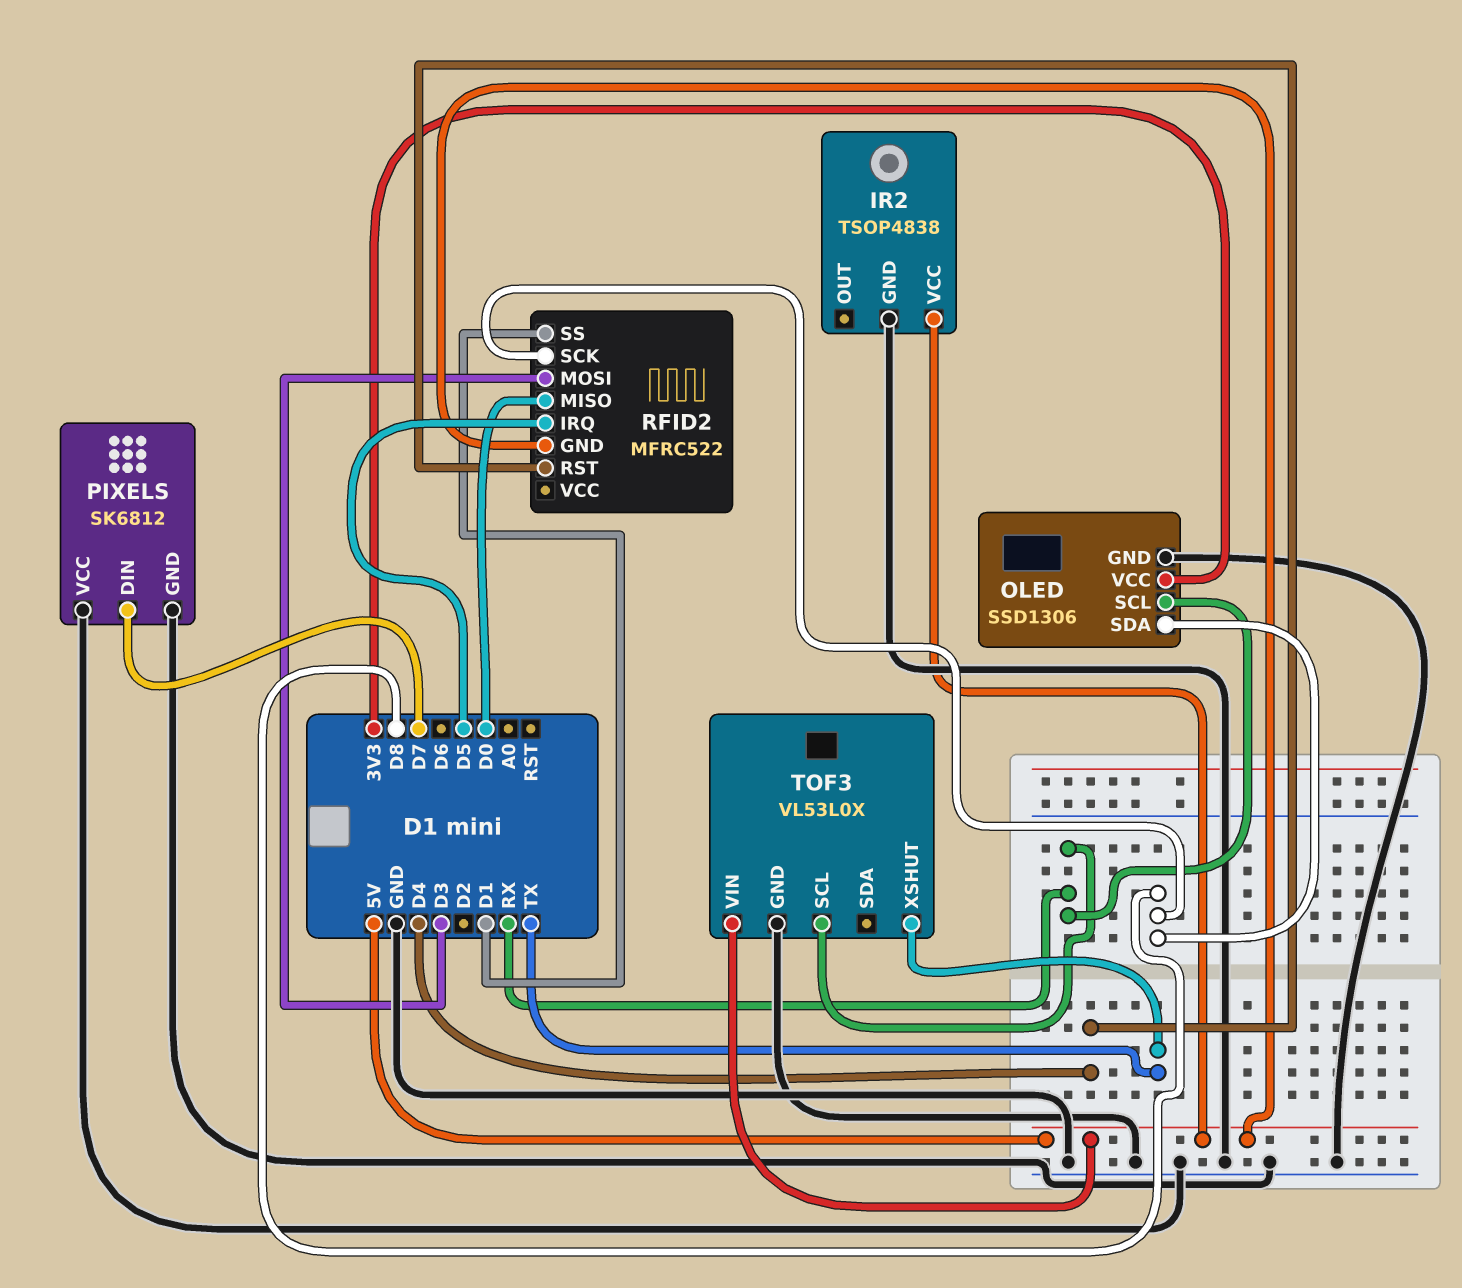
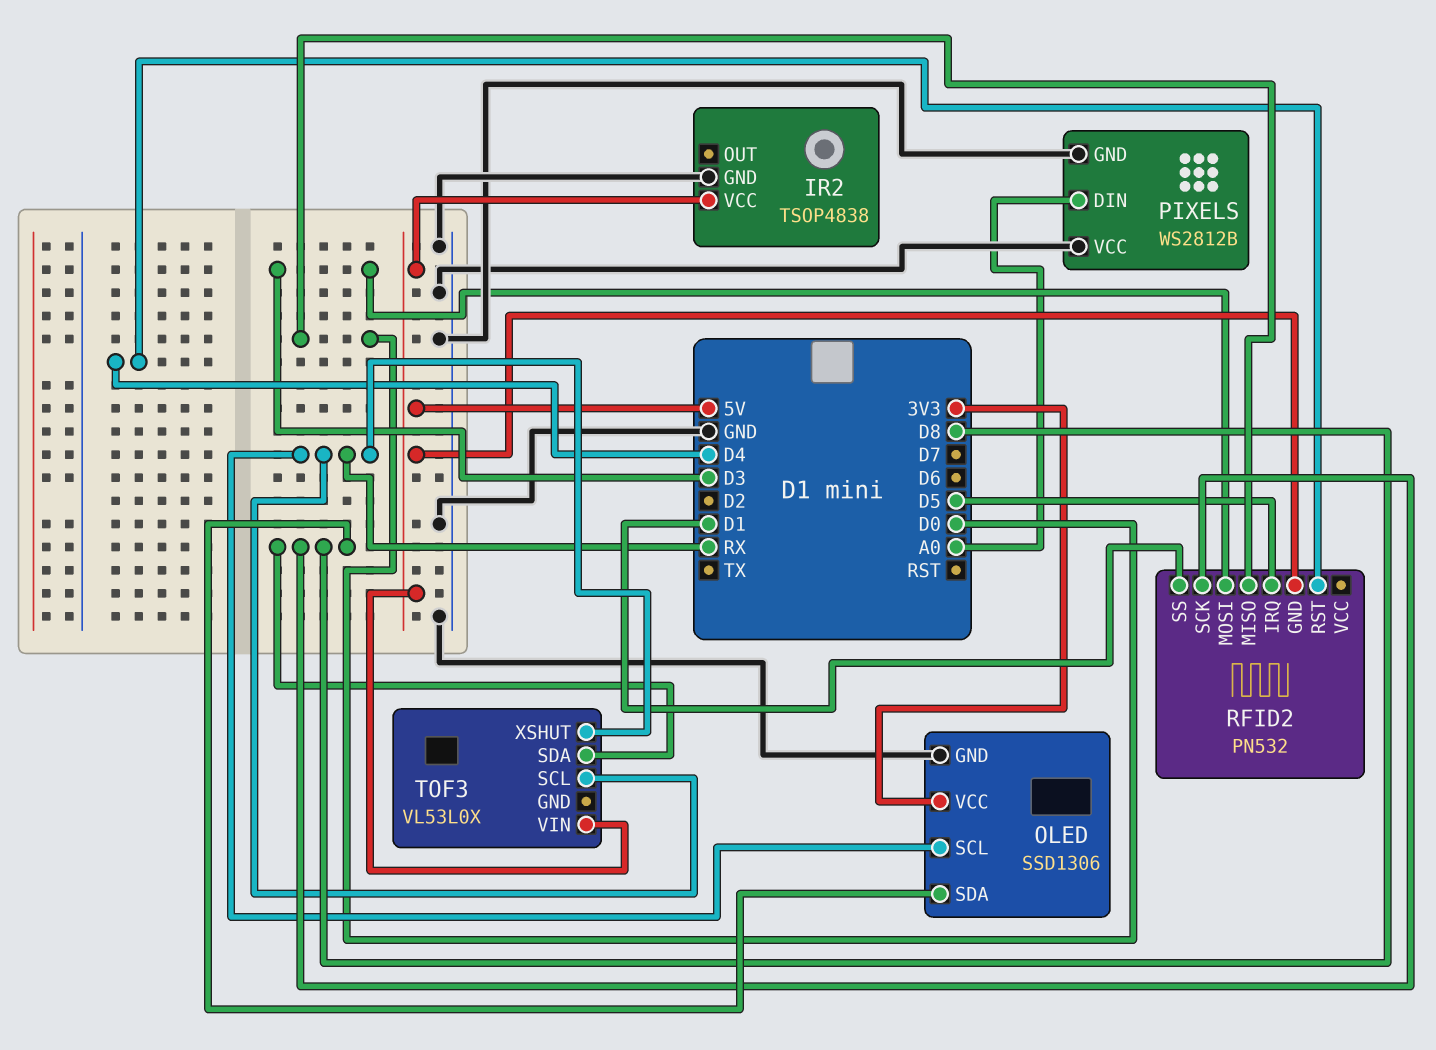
PIXELS: SK6812 -> WS2812B
PIXELS pin DIN: D7 -> A0
RFID2: MFRC522 -> PN532
TOF3 pin GND: GND -> none
TOF3 pin SDA: none -> D8
TOF3 pin XSHUT: TX -> RX

